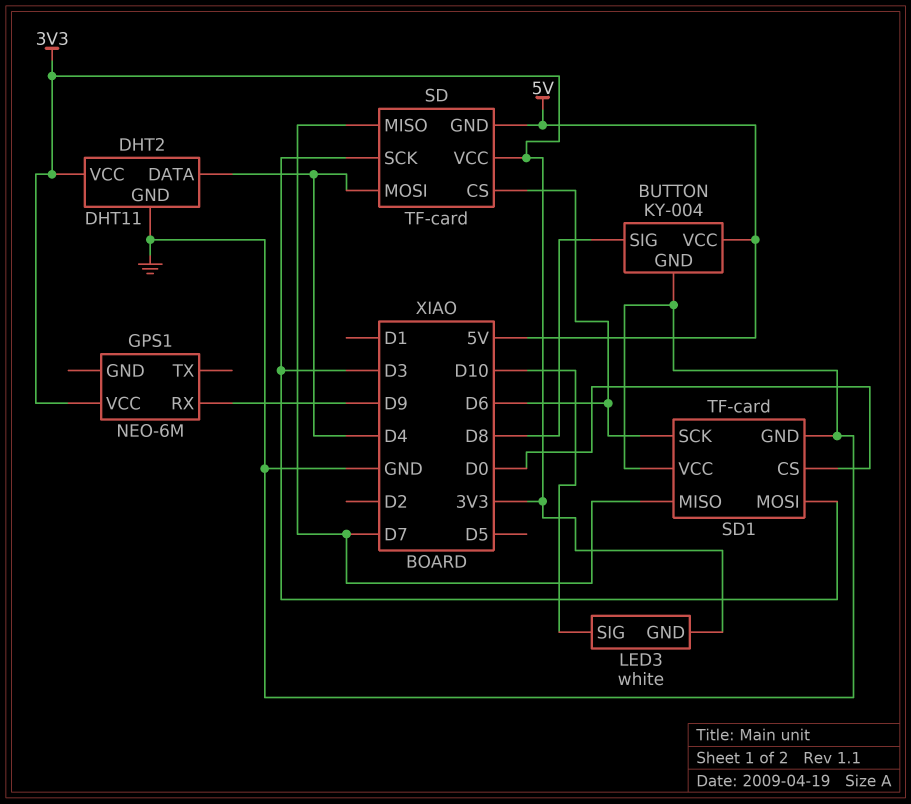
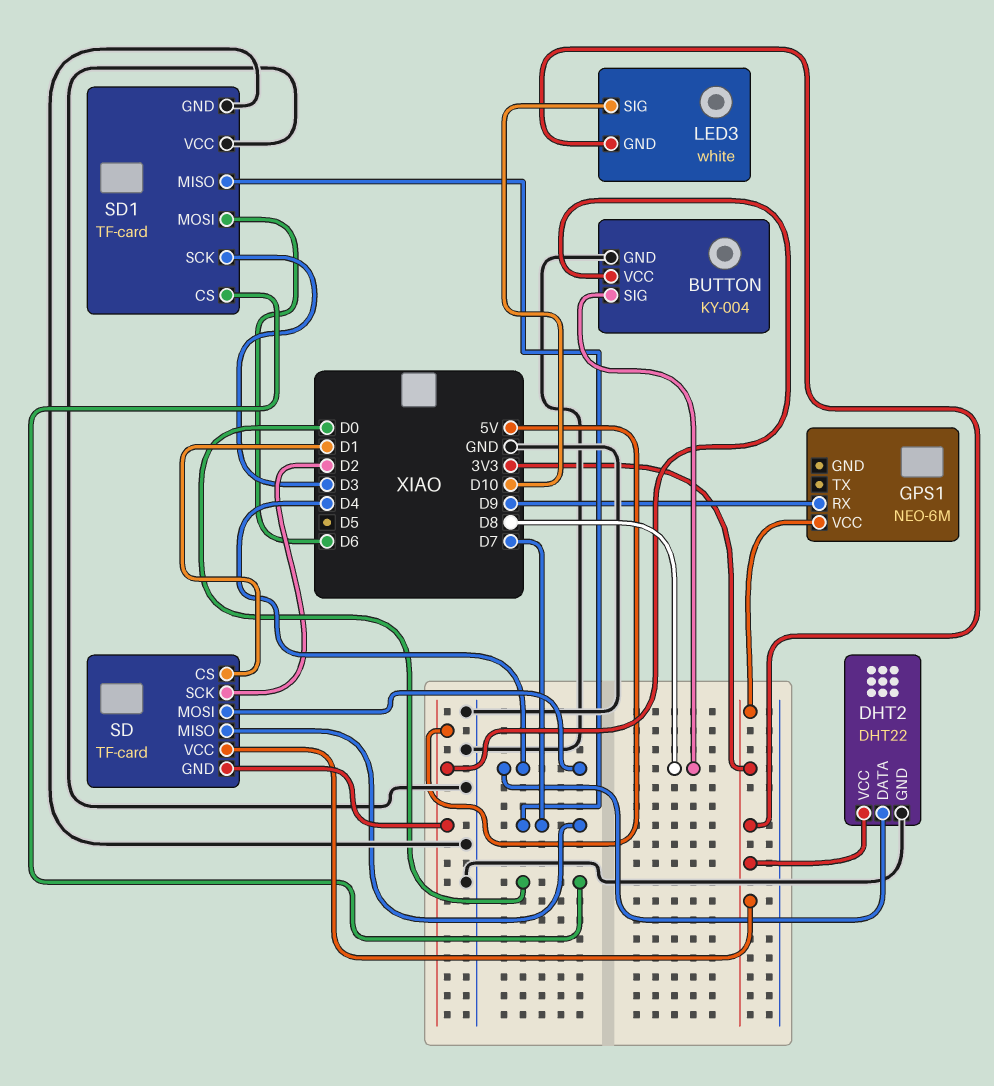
DHT2: DHT11 -> DHT22
SD pin CS: D6 -> D1
SD pin SCK: D3 -> D2
SD1 pin MOSI: D3 -> D6
SD1 pin SCK: D6 -> D3

